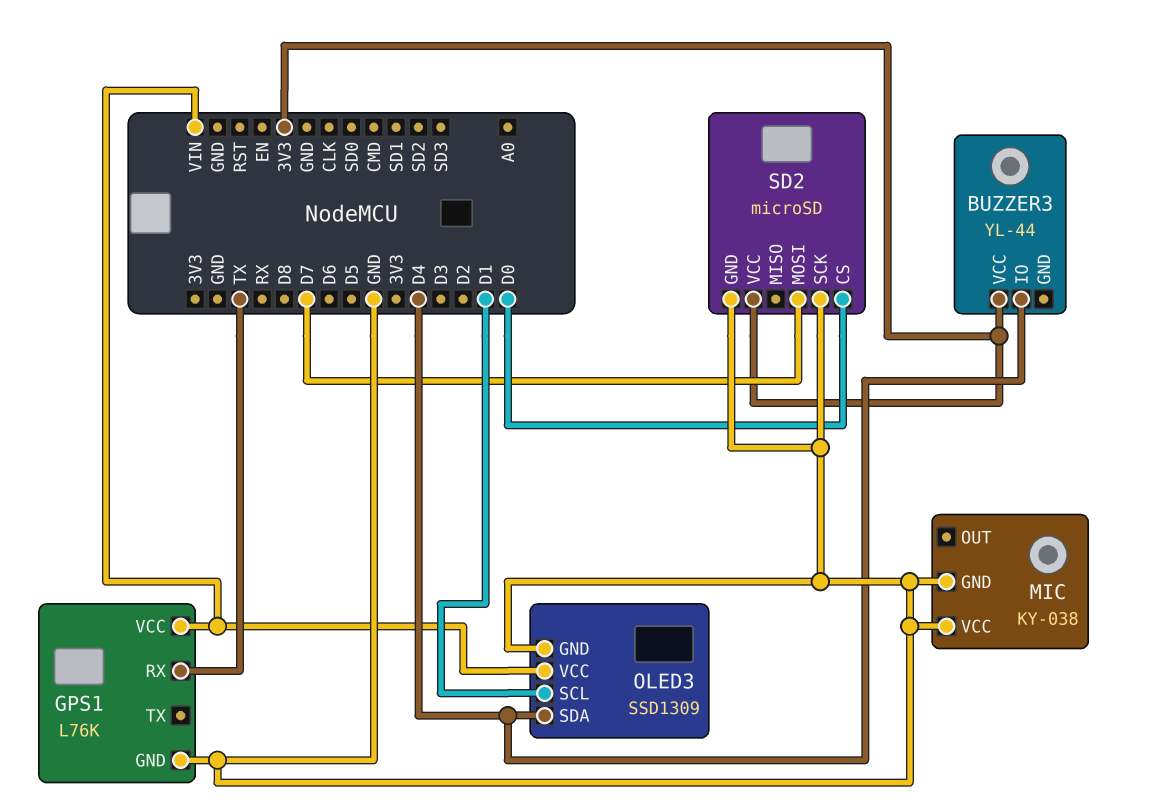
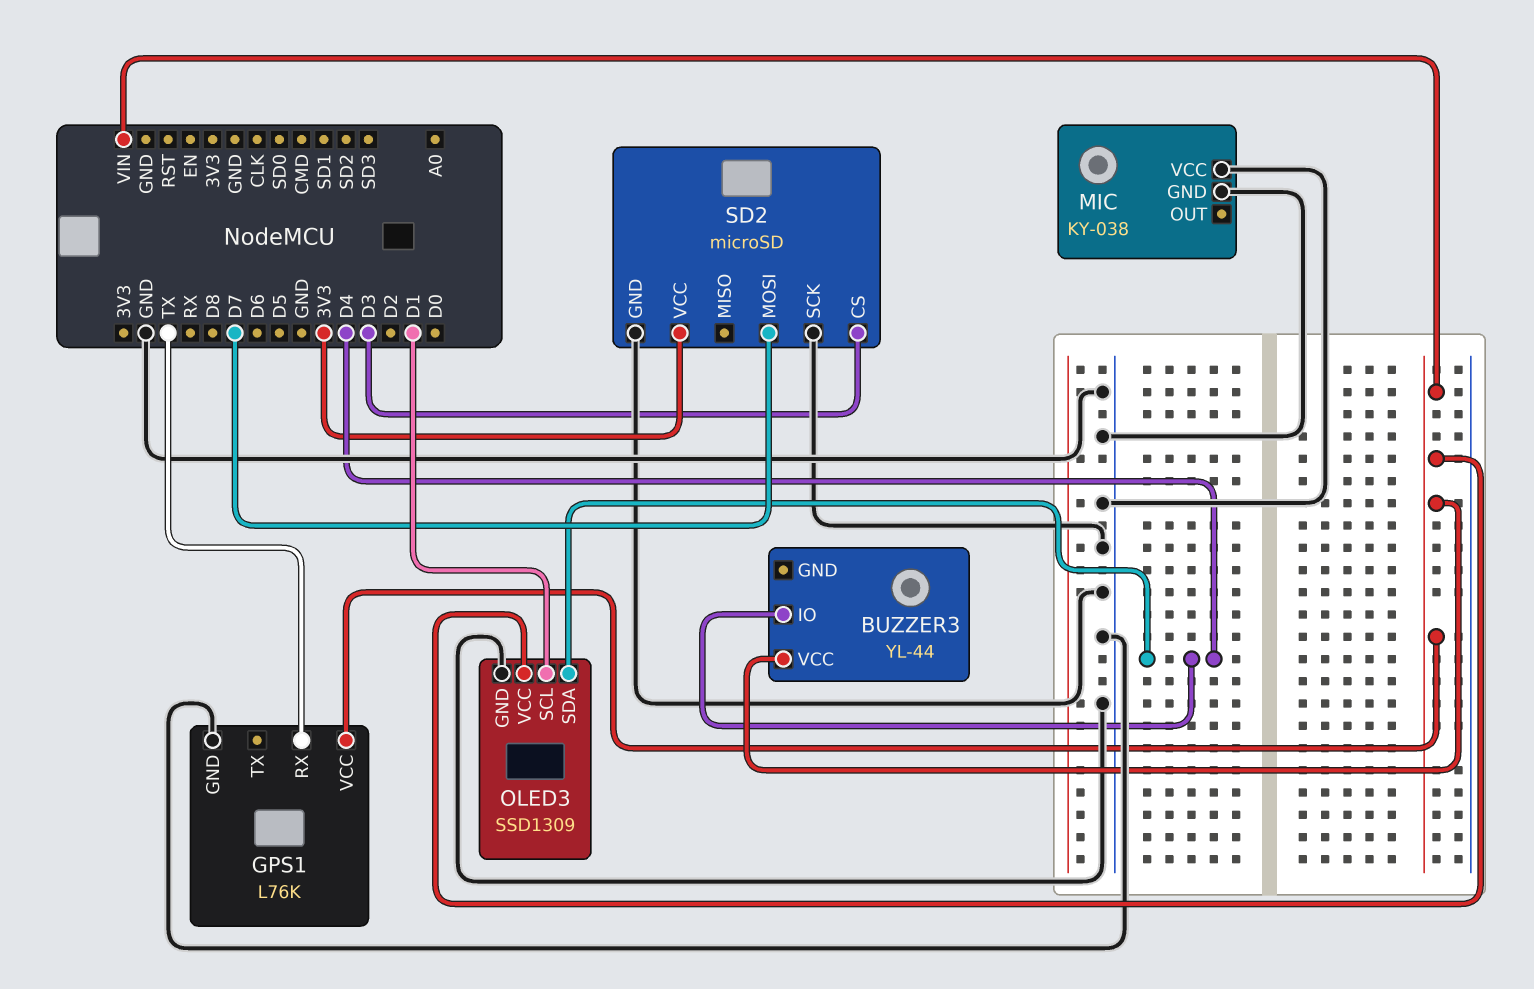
BUZZER3 pin VCC: 3V3 -> VIN
SD2 pin CS: D0 -> D3

